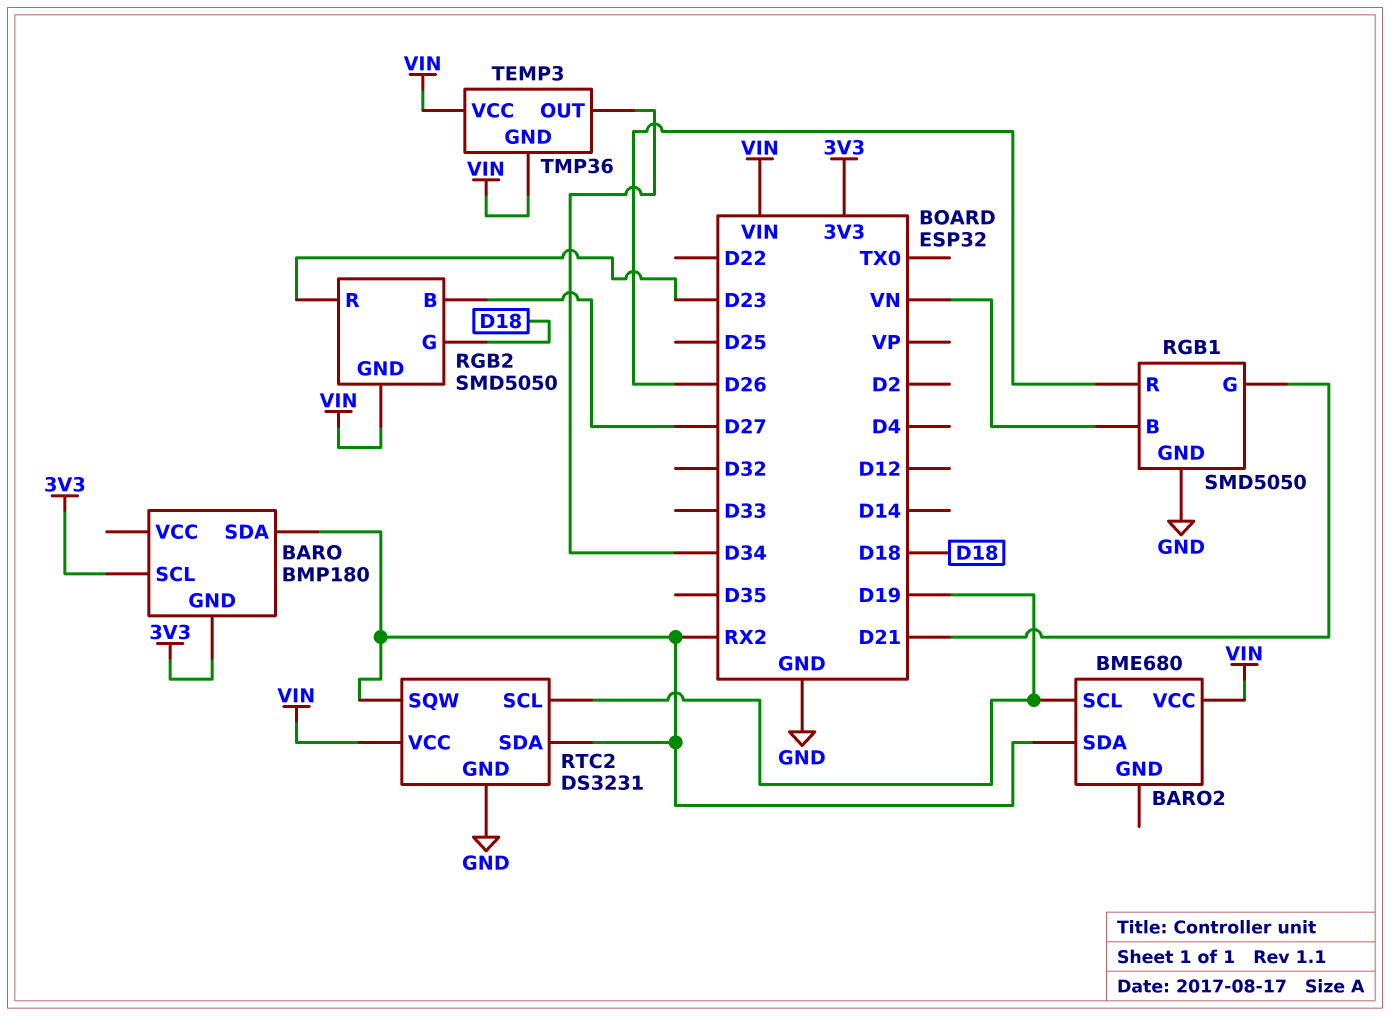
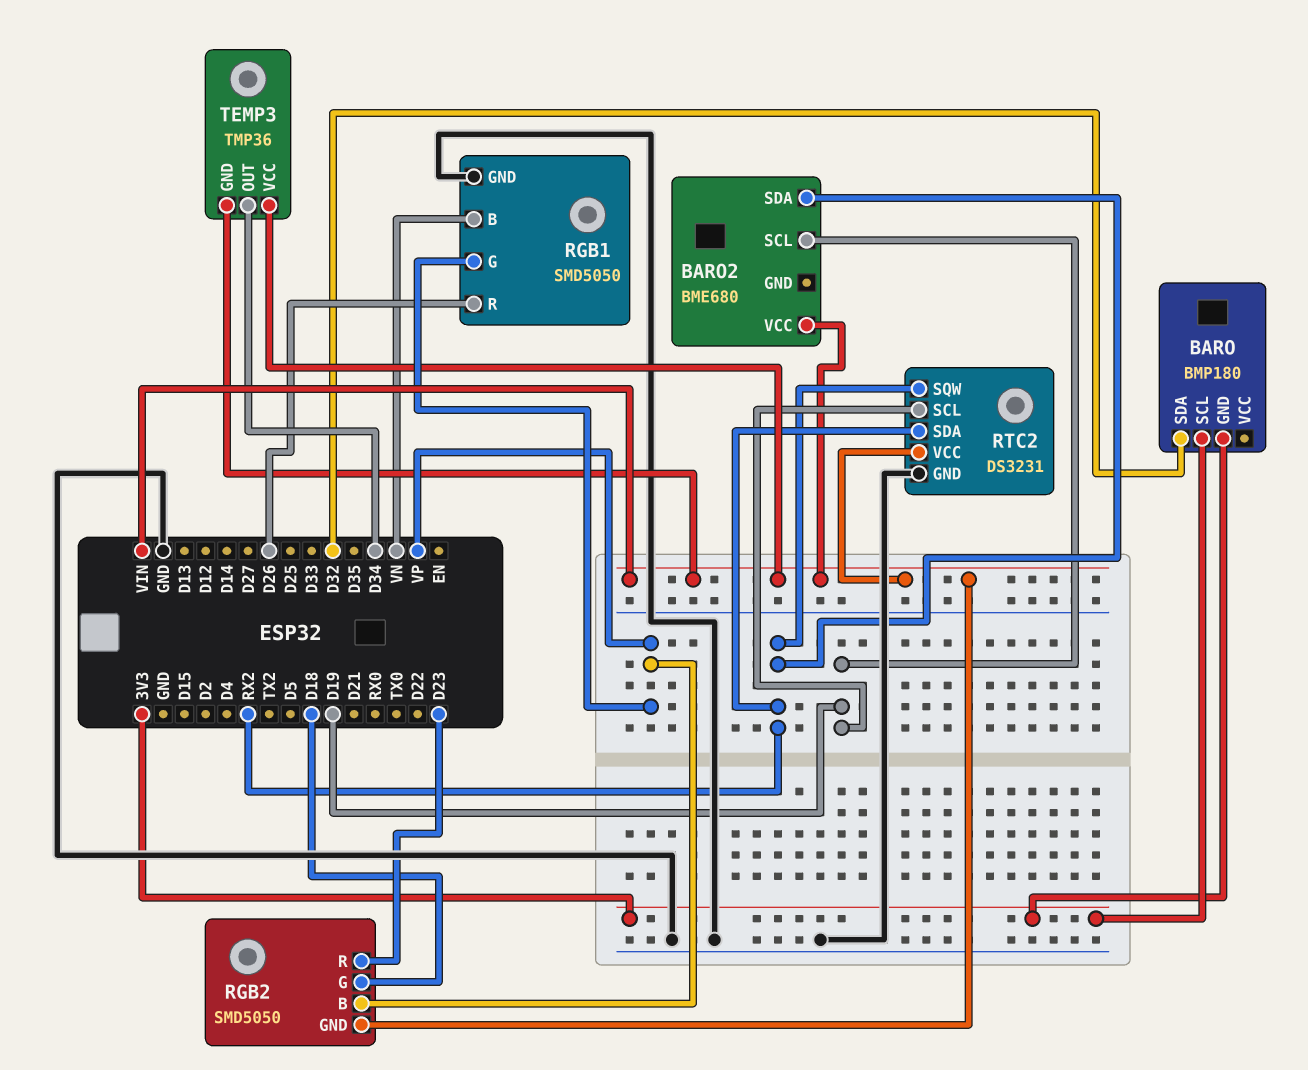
BARO pin SDA: RX2 -> D32
RGB1 pin G: D21 -> VP
RGB2 pin B: D27 -> VP

